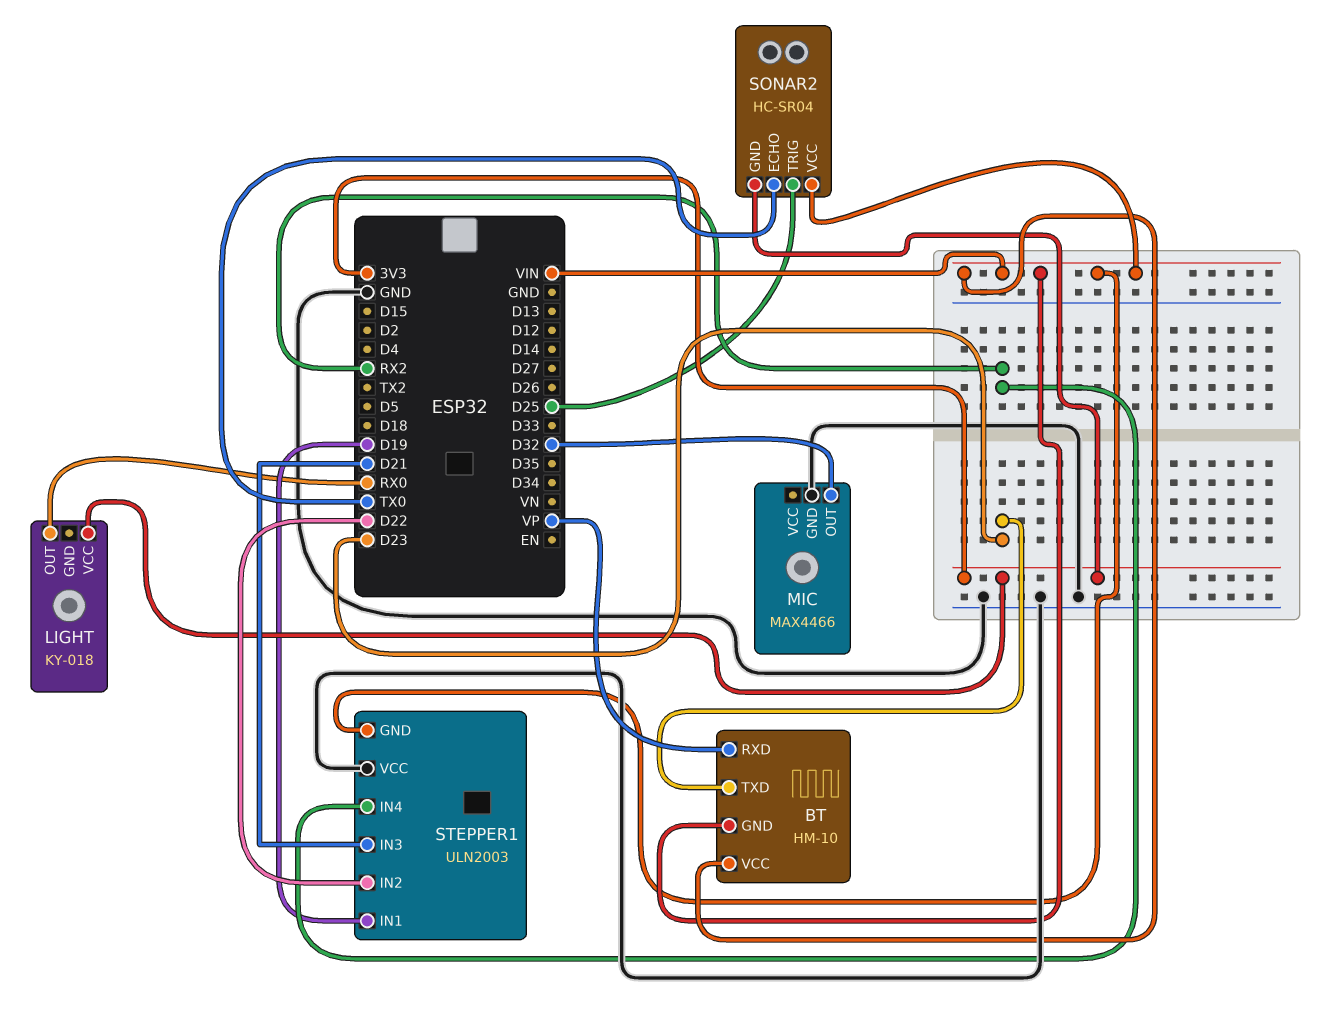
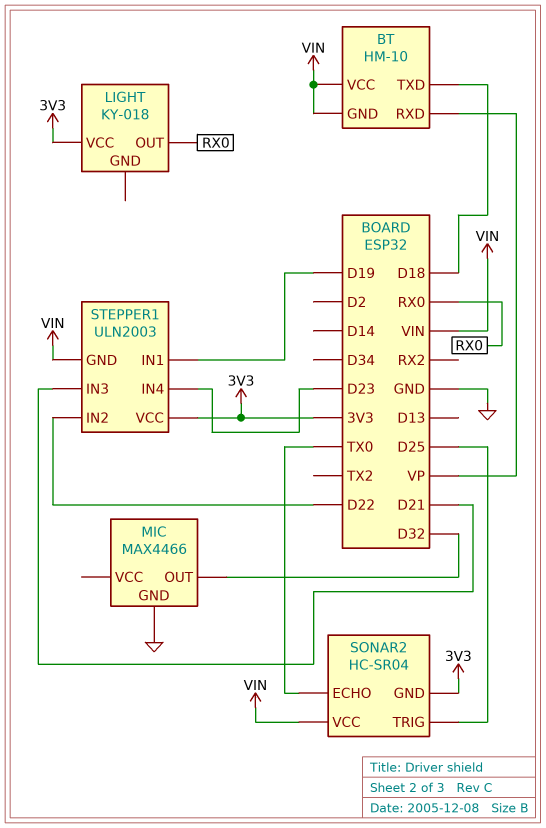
BT pin TXD: D23 -> D18
STEPPER1 pin IN4: RX2 -> D23
STEPPER1 pin VCC: GND -> 3V3

